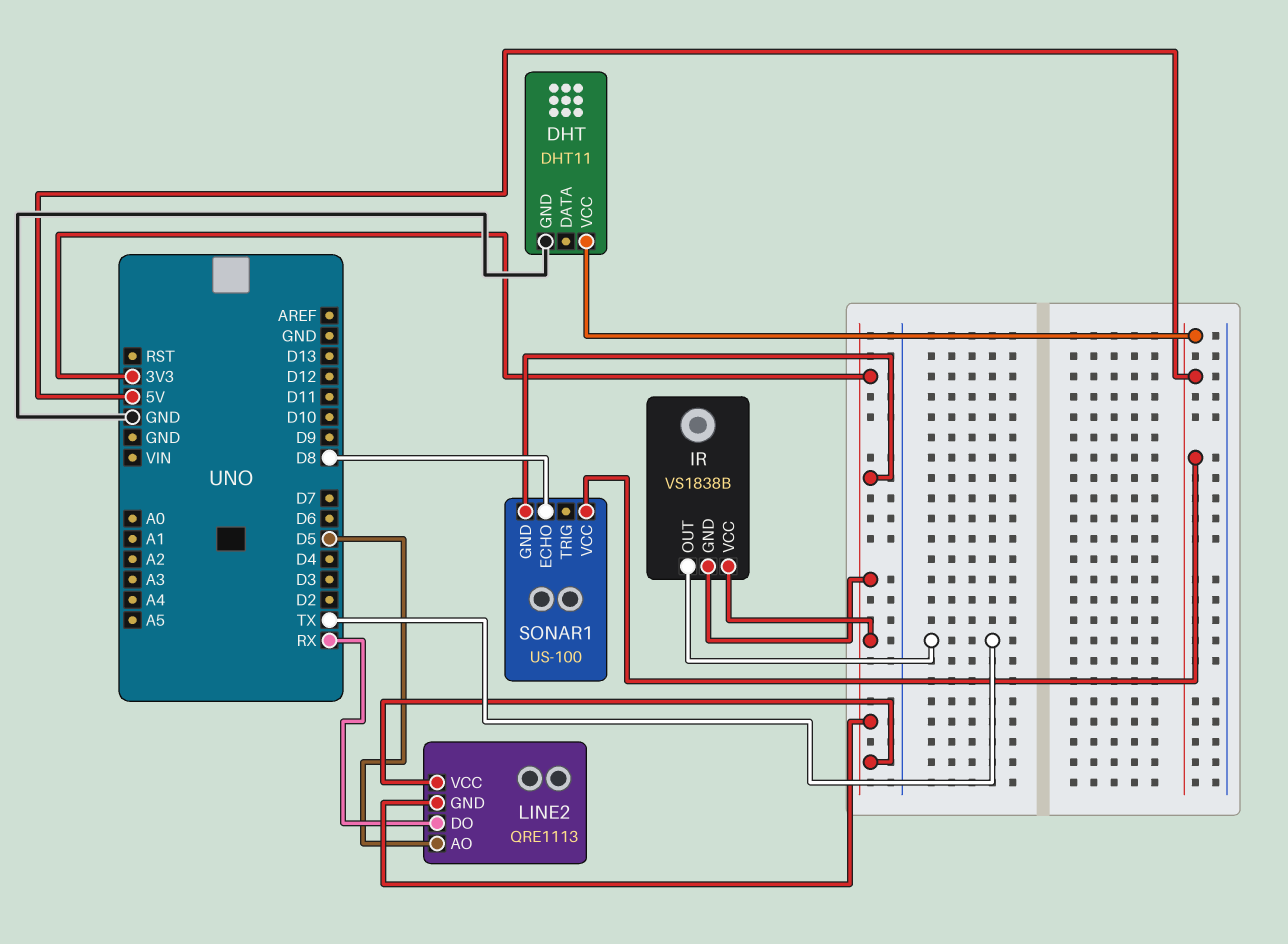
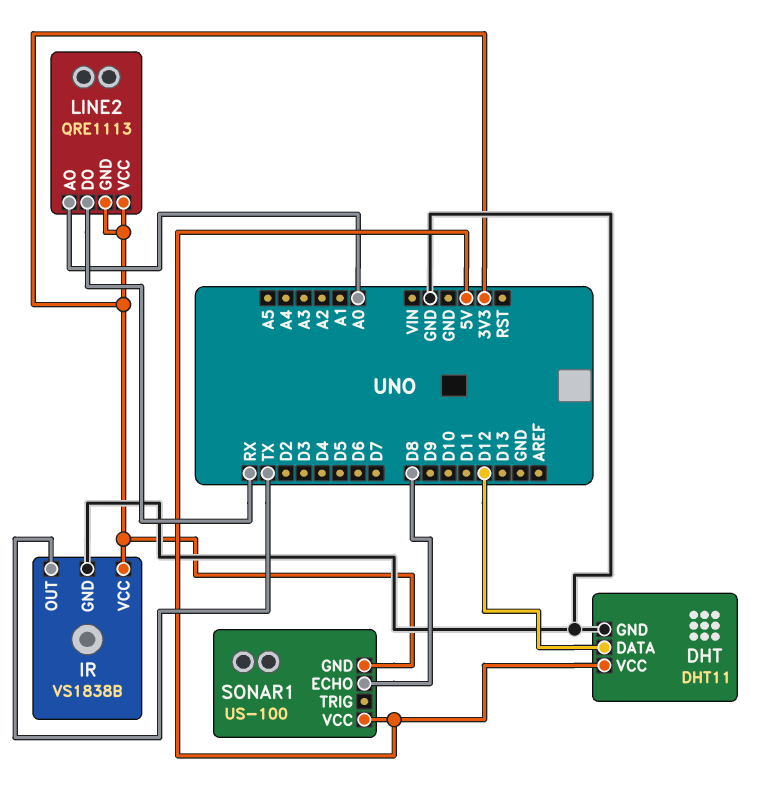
DHT pin DATA: none -> D12
IR pin GND: 3V3 -> GND
LINE2 pin AO: D5 -> A0

